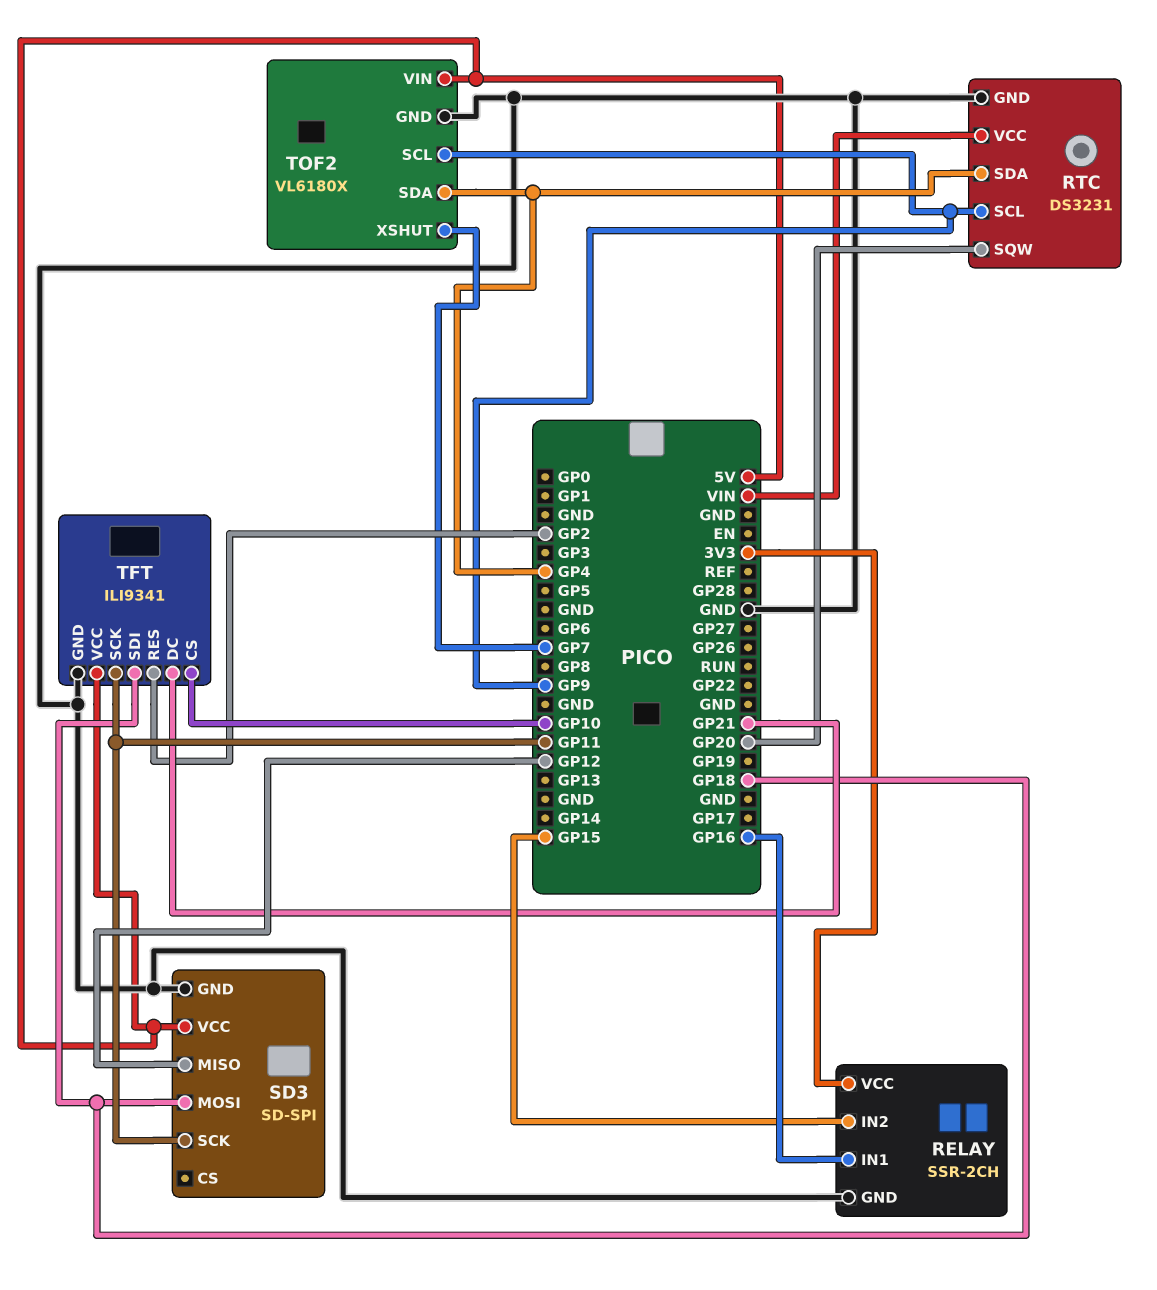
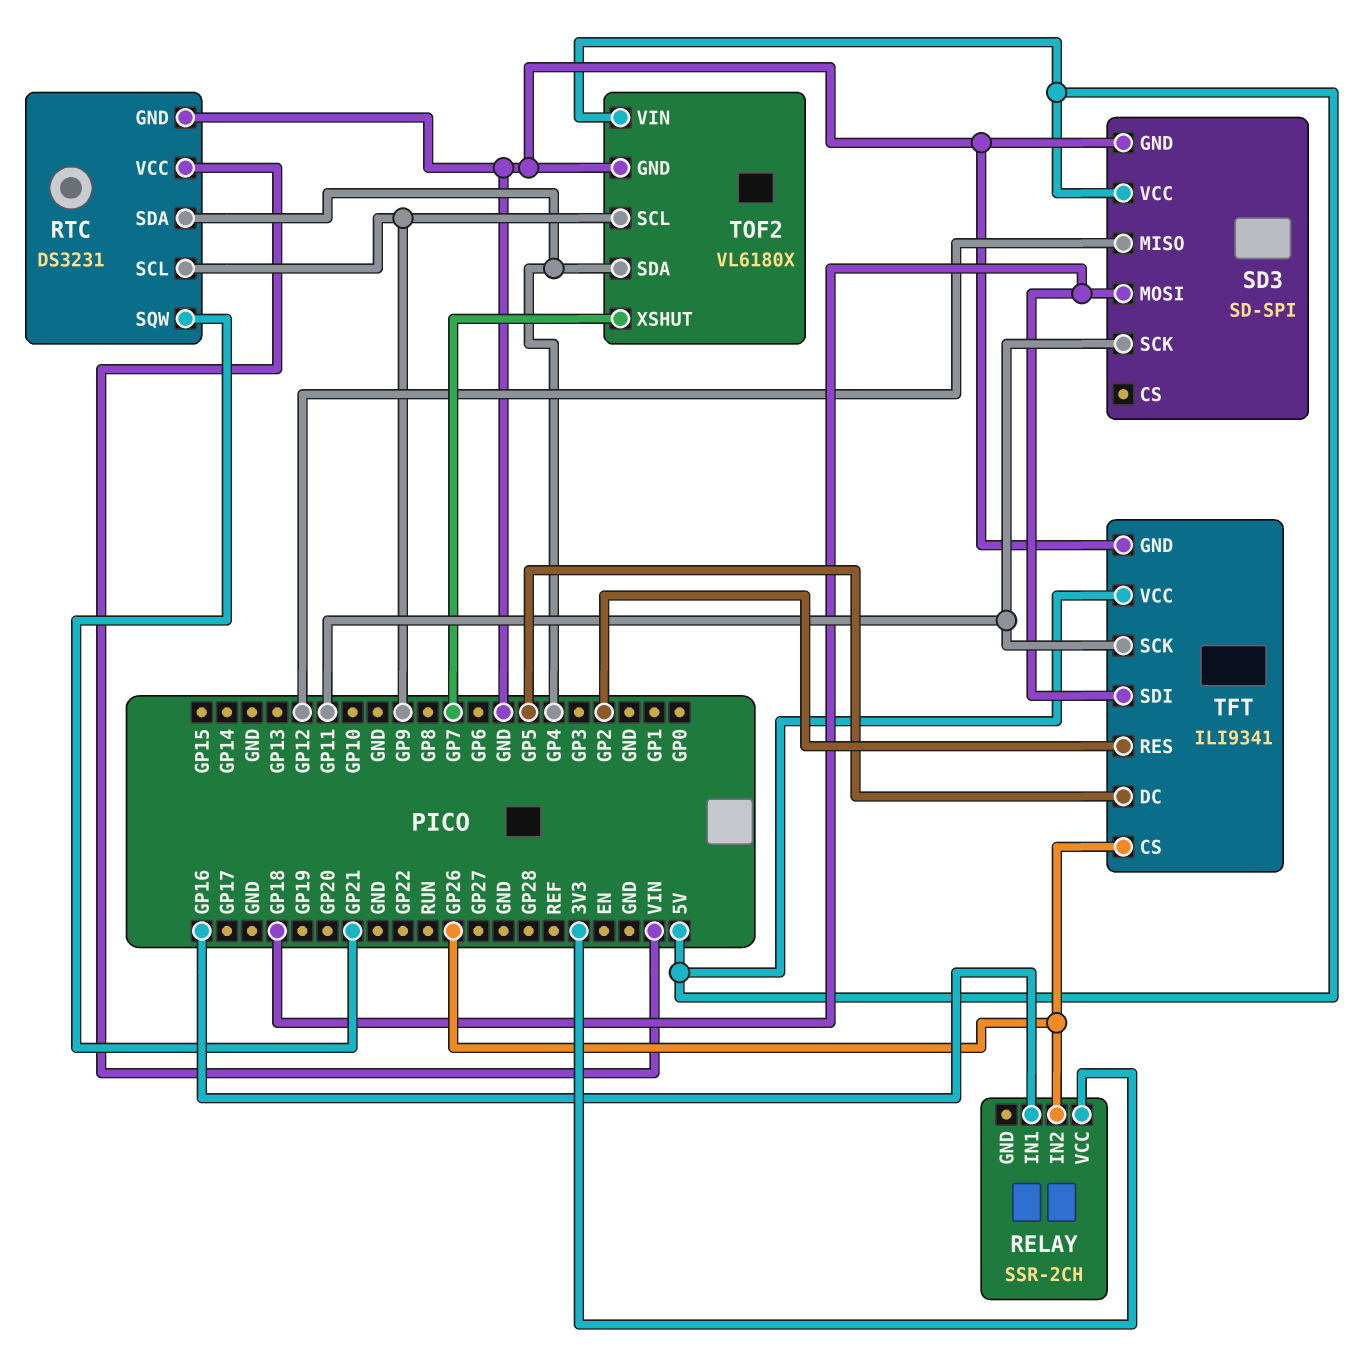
RELAY pin GND: GND -> none
RELAY pin IN2: GP15 -> GP26
RTC pin SQW: GP20 -> GP21
TFT pin CS: GP10 -> GP26
TFT pin DC: GP21 -> GP5

